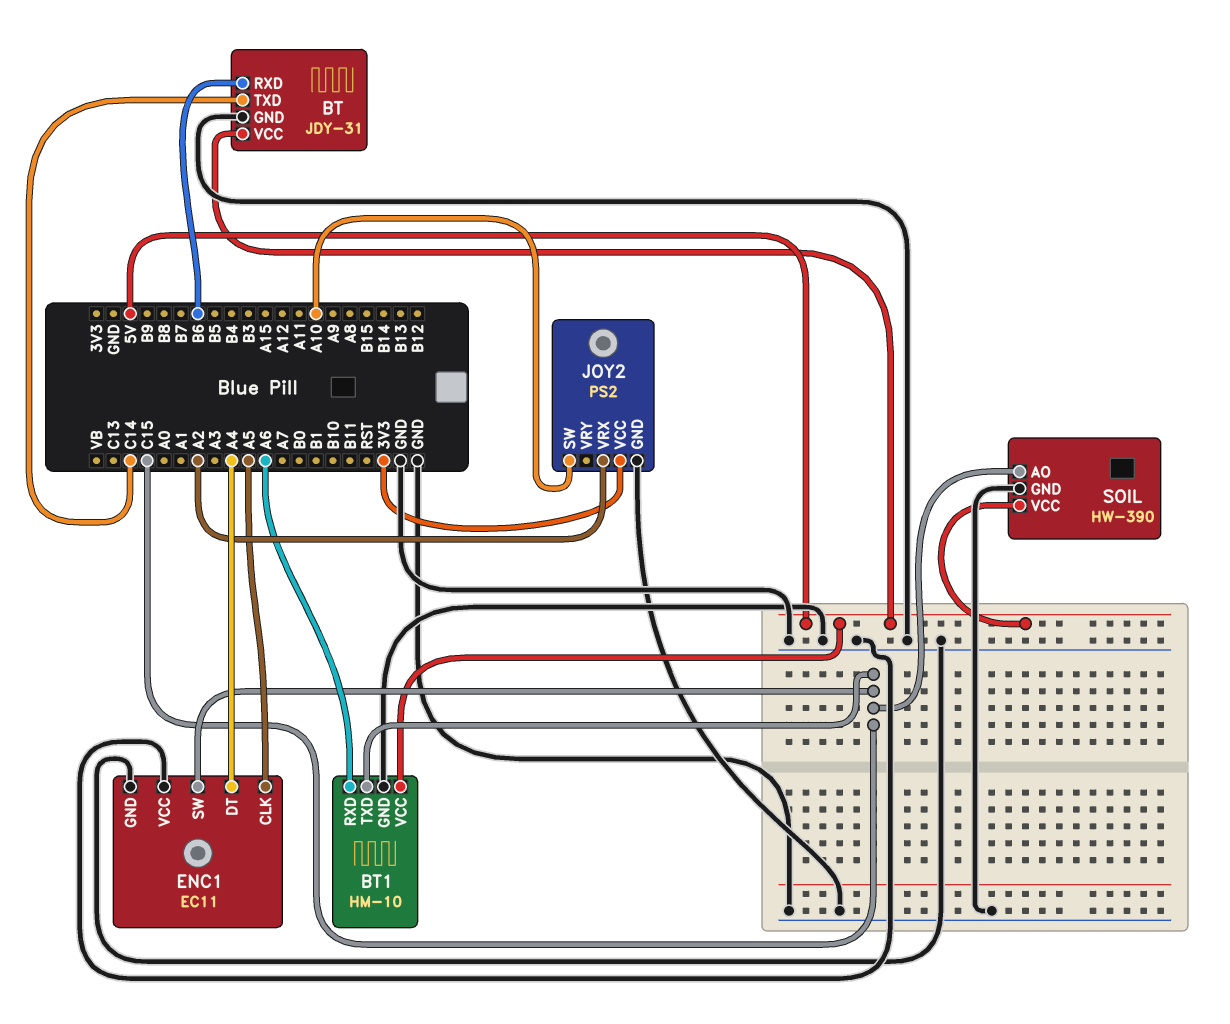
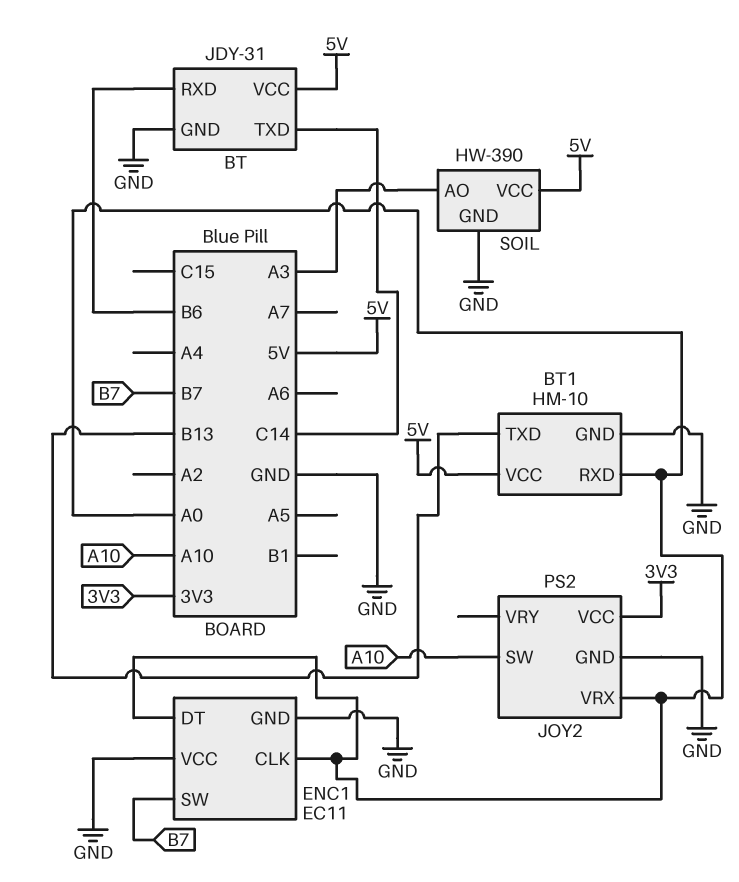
BT1 pin RXD: A6 -> A0
BT1 pin TXD: C15 -> B13
ENC1 pin CLK: A5 -> A0
ENC1 pin DT: A4 -> A0
ENC1 pin SW: C15 -> B7
JOY2 pin VRX: A2 -> A0
SOIL pin AO: C15 -> A3

